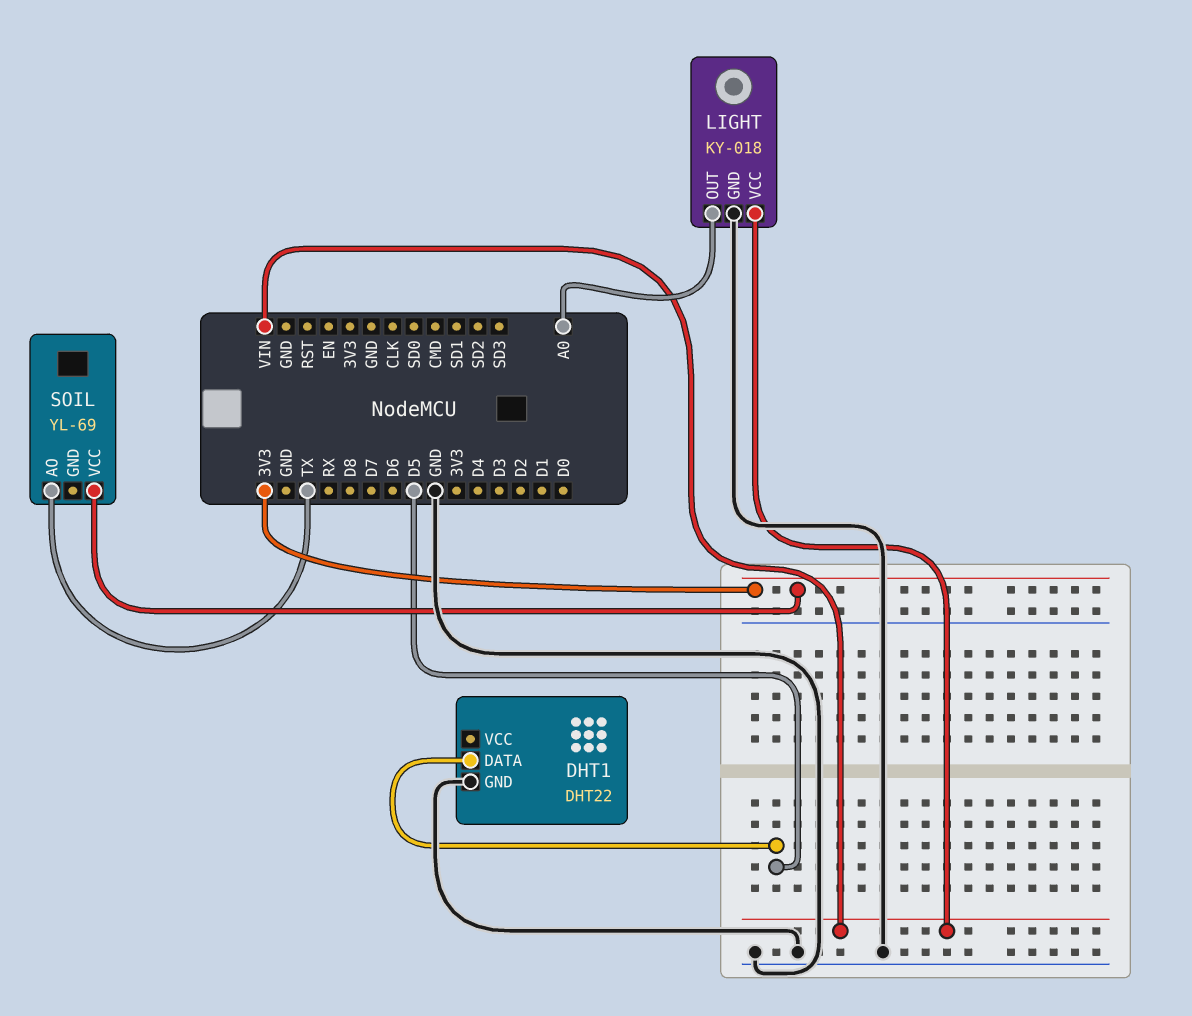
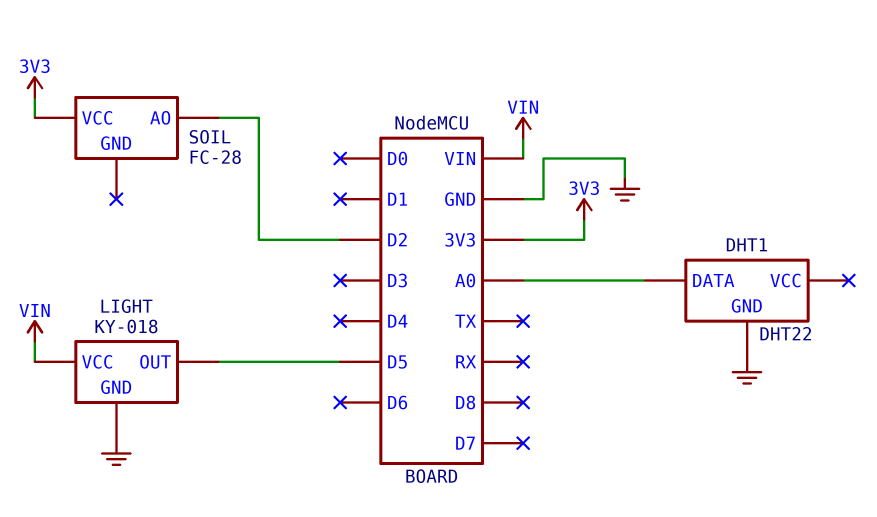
DHT1 pin DATA: D5 -> A0
LIGHT pin OUT: A0 -> D5
SOIL: YL-69 -> FC-28
SOIL pin AO: TX -> D2

